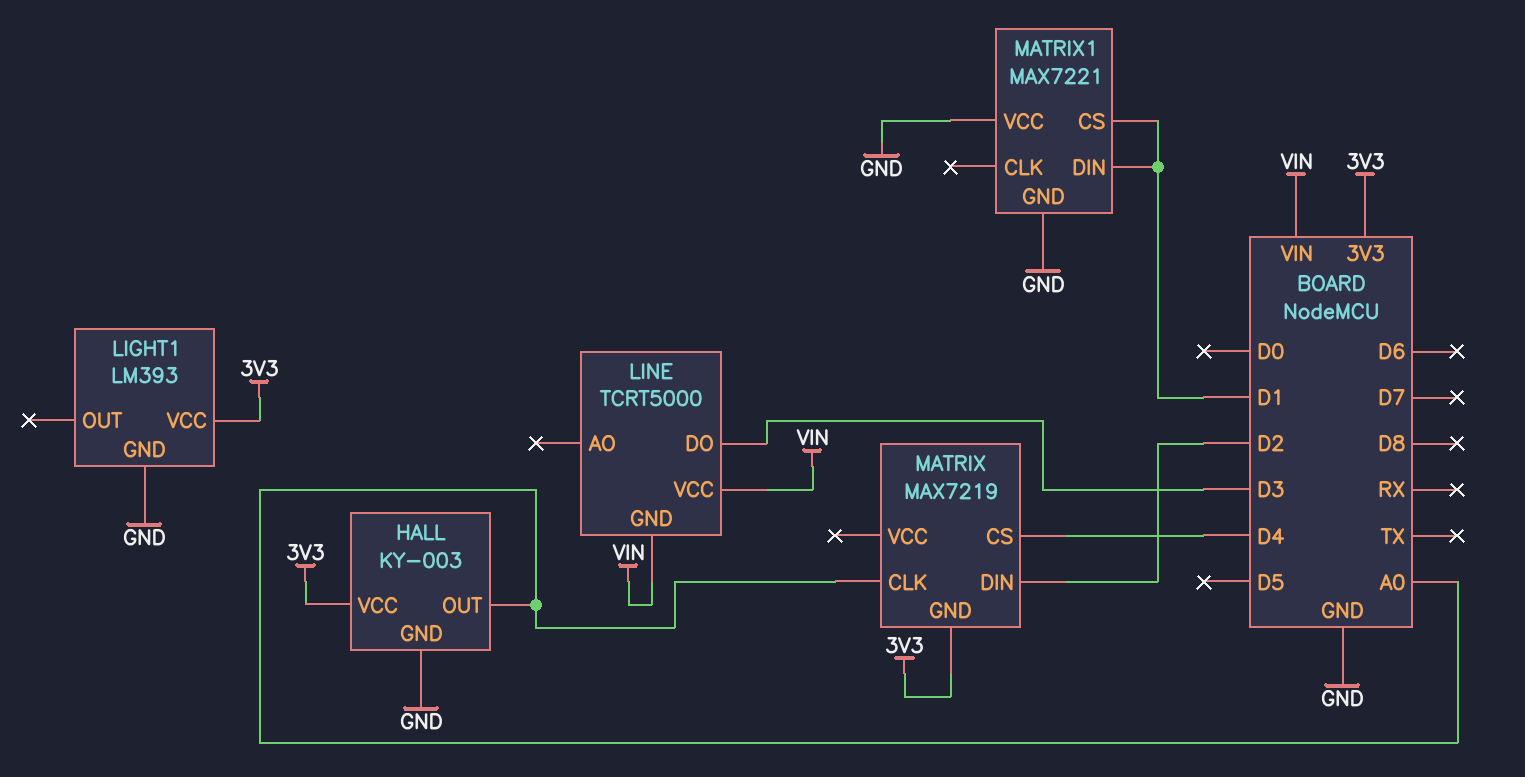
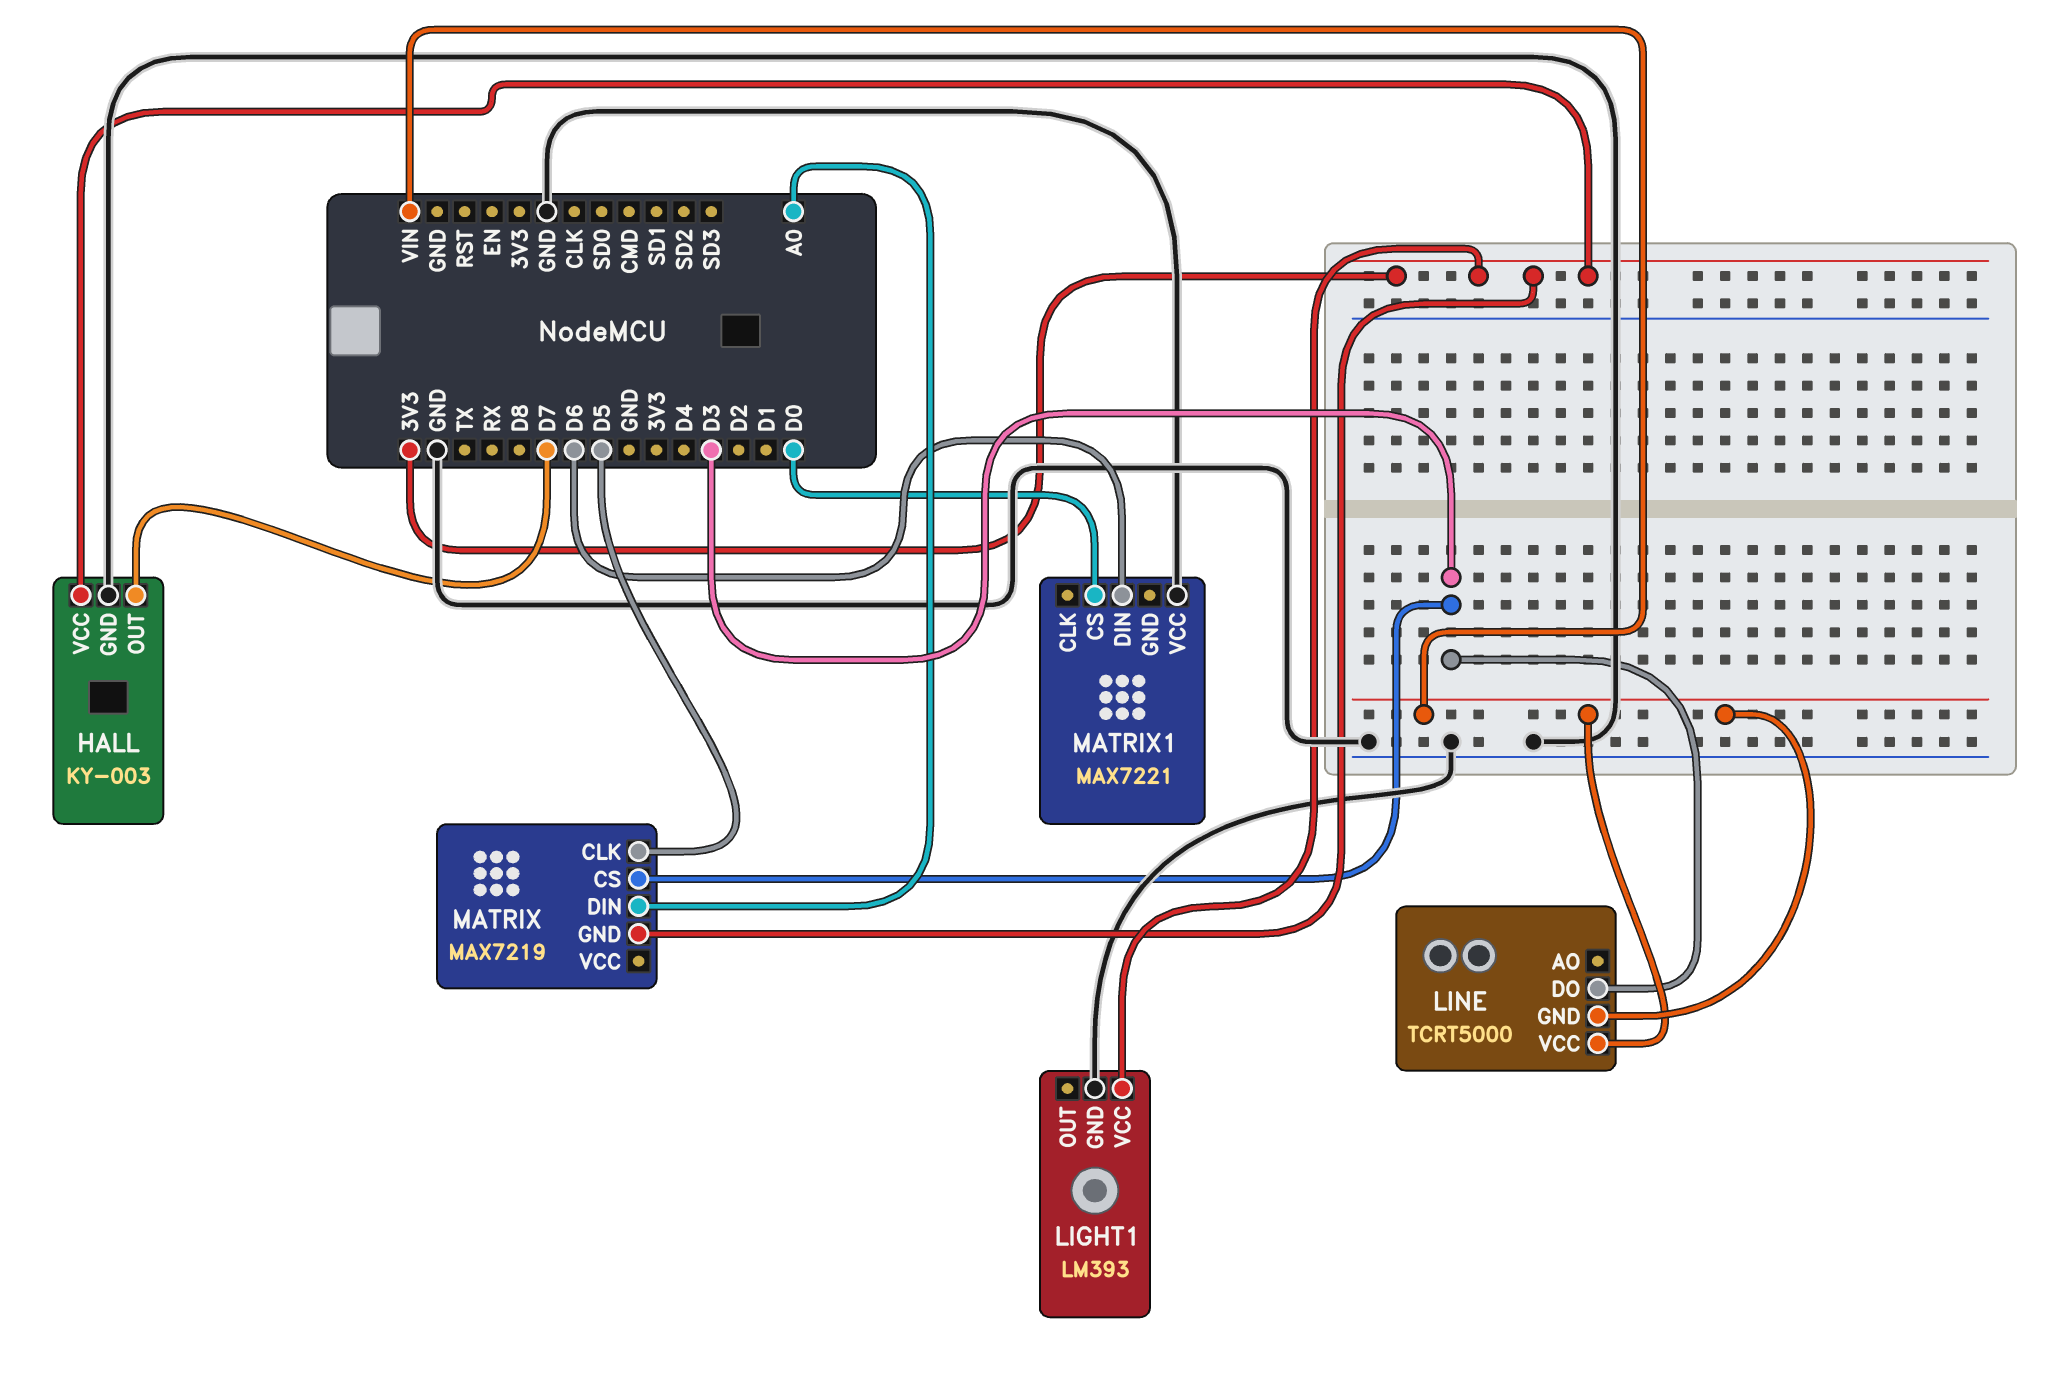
HALL pin OUT: A0 -> D7
MATRIX pin CLK: A0 -> D5
MATRIX pin CS: D4 -> D3
MATRIX pin DIN: D2 -> A0
MATRIX1 pin CS: D1 -> D0
MATRIX1 pin DIN: D1 -> D6
MATRIX1 pin GND: GND -> none

